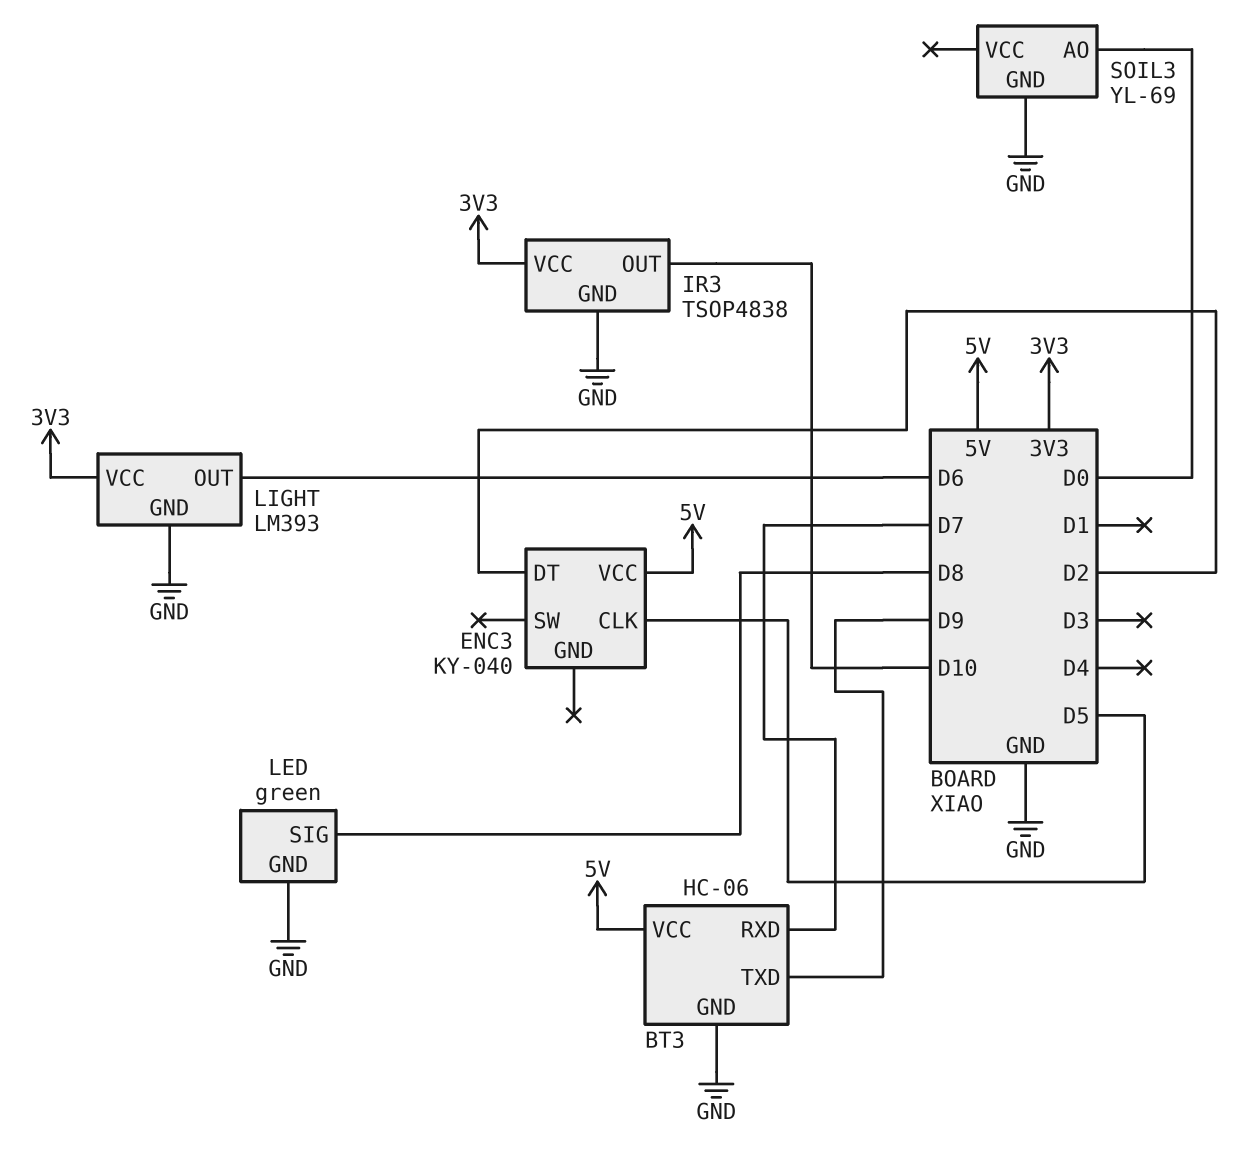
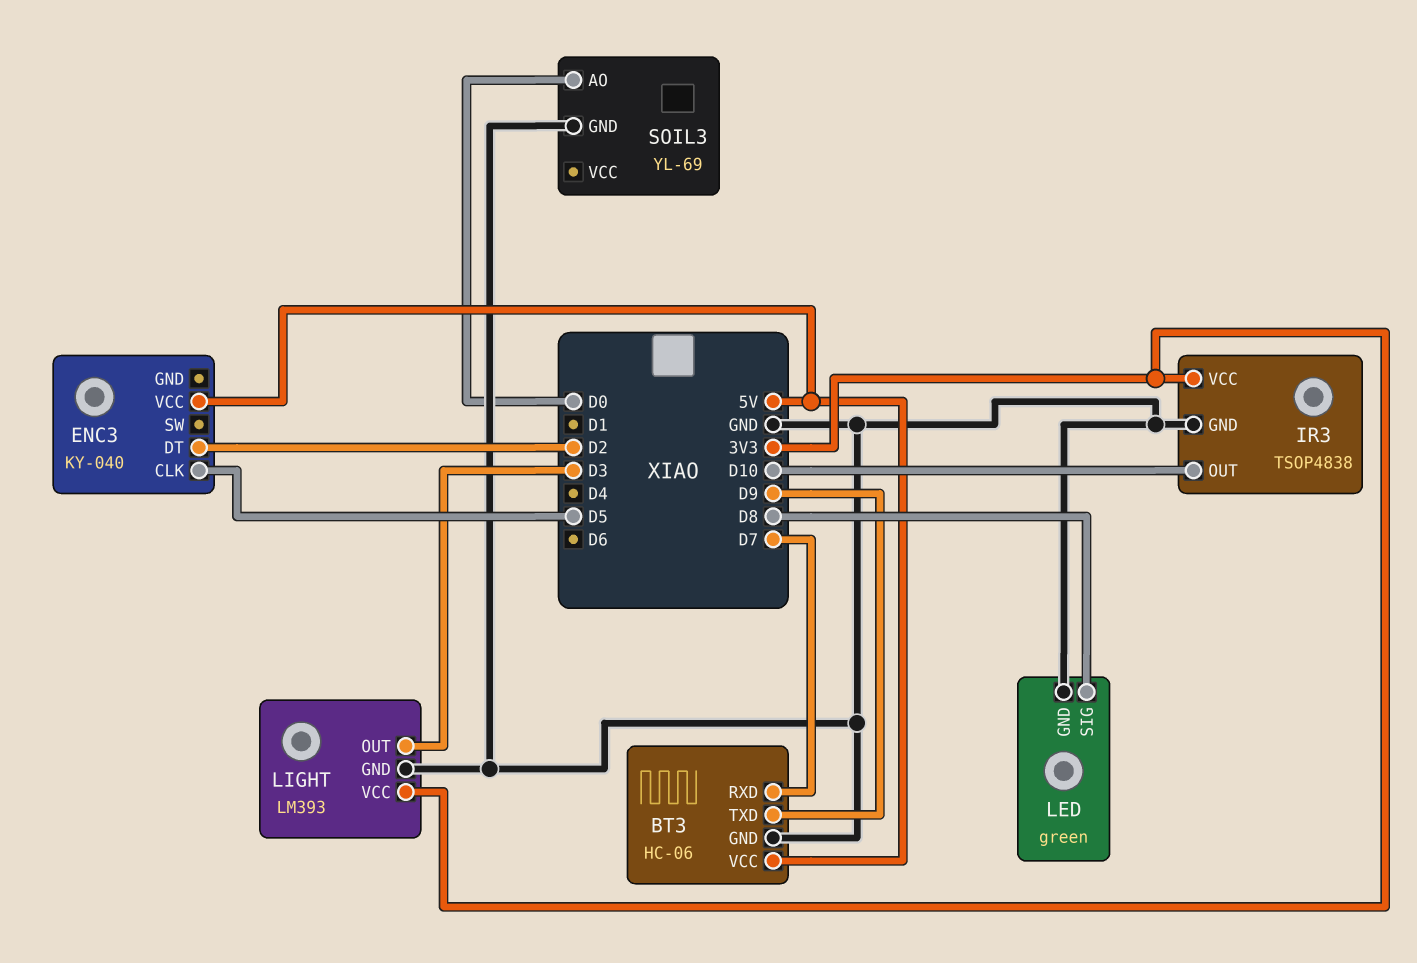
LIGHT pin OUT: D6 -> D3

